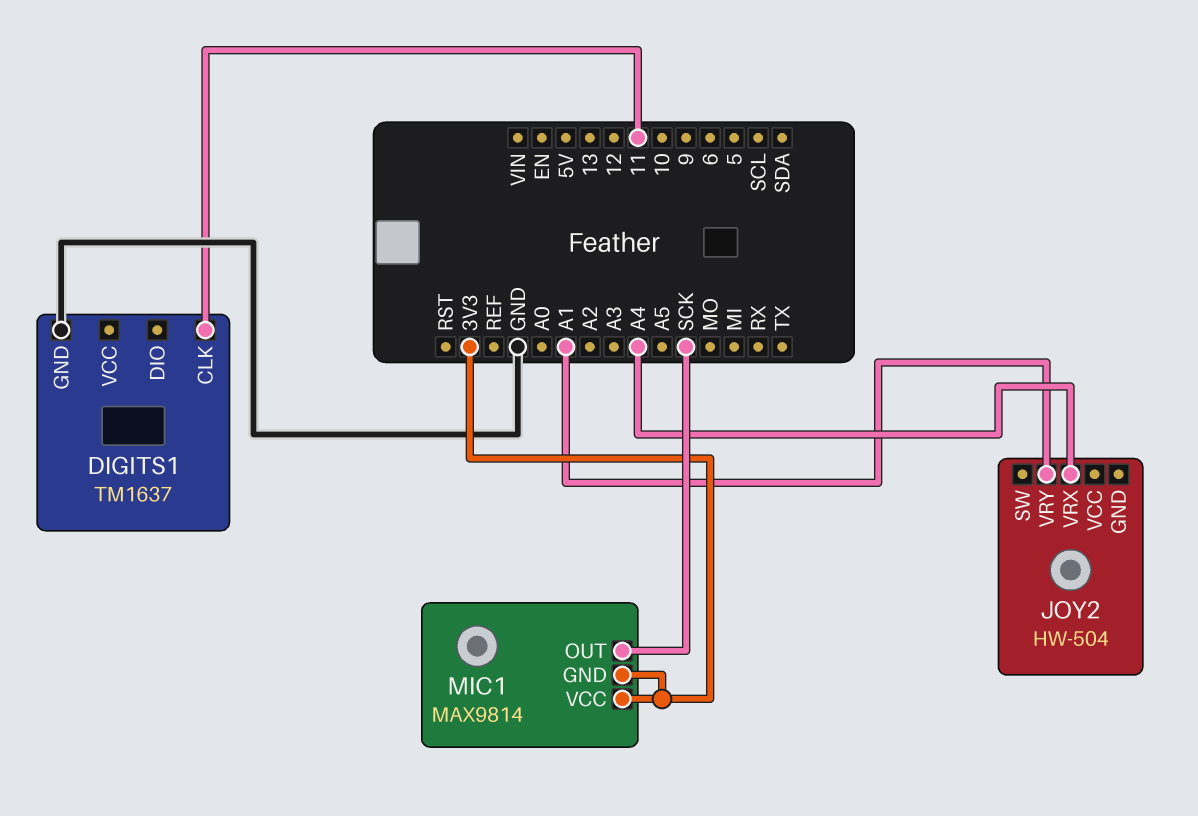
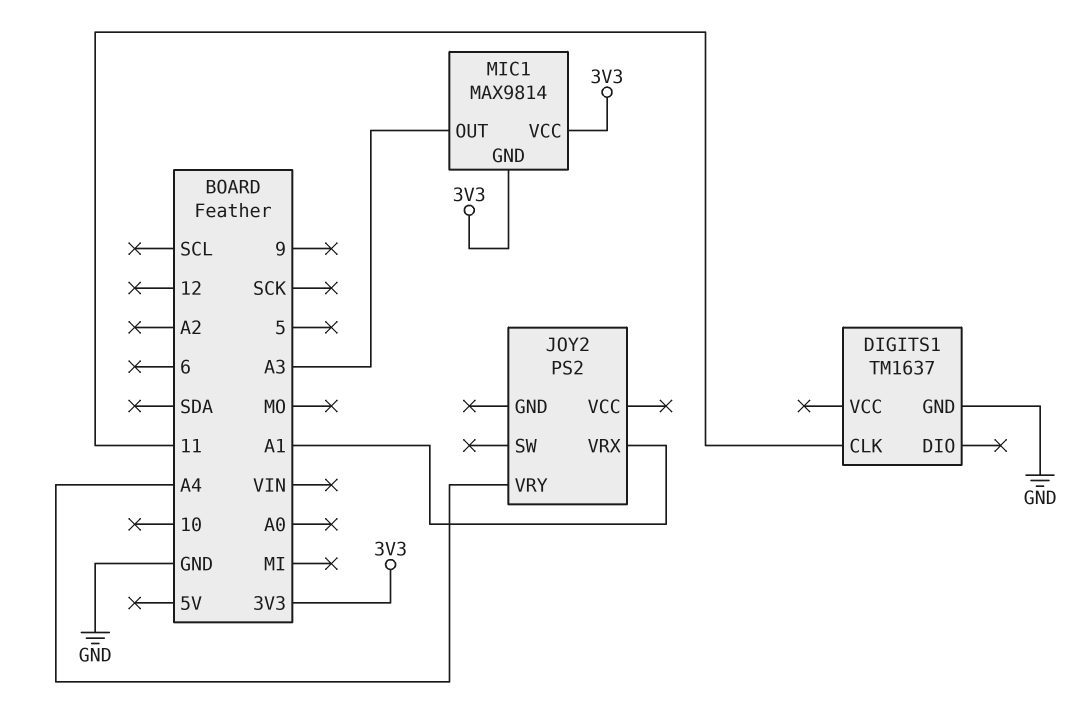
JOY2: HW-504 -> PS2
JOY2 pin VRX: A4 -> A1
JOY2 pin VRY: A1 -> A4
MIC1 pin OUT: SCK -> A3

